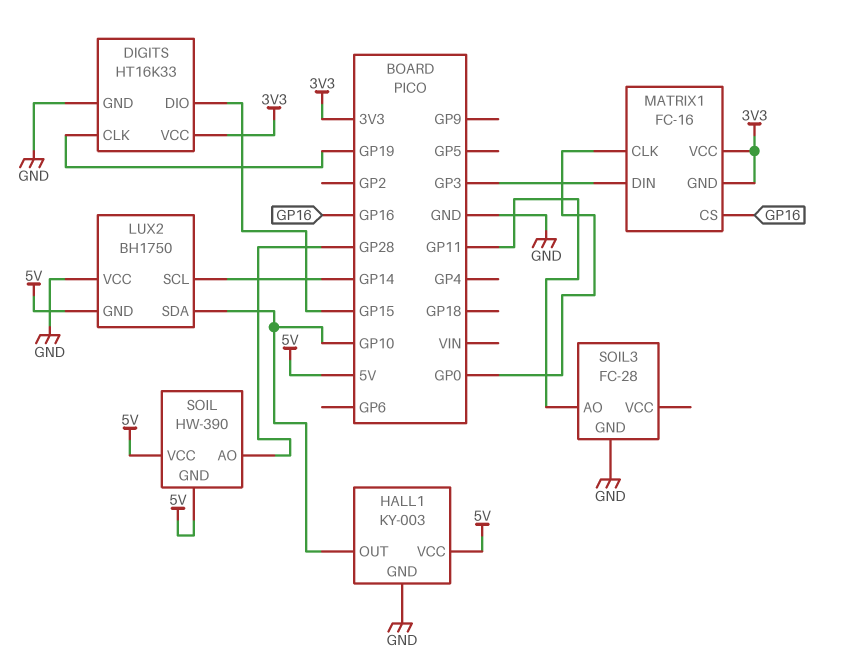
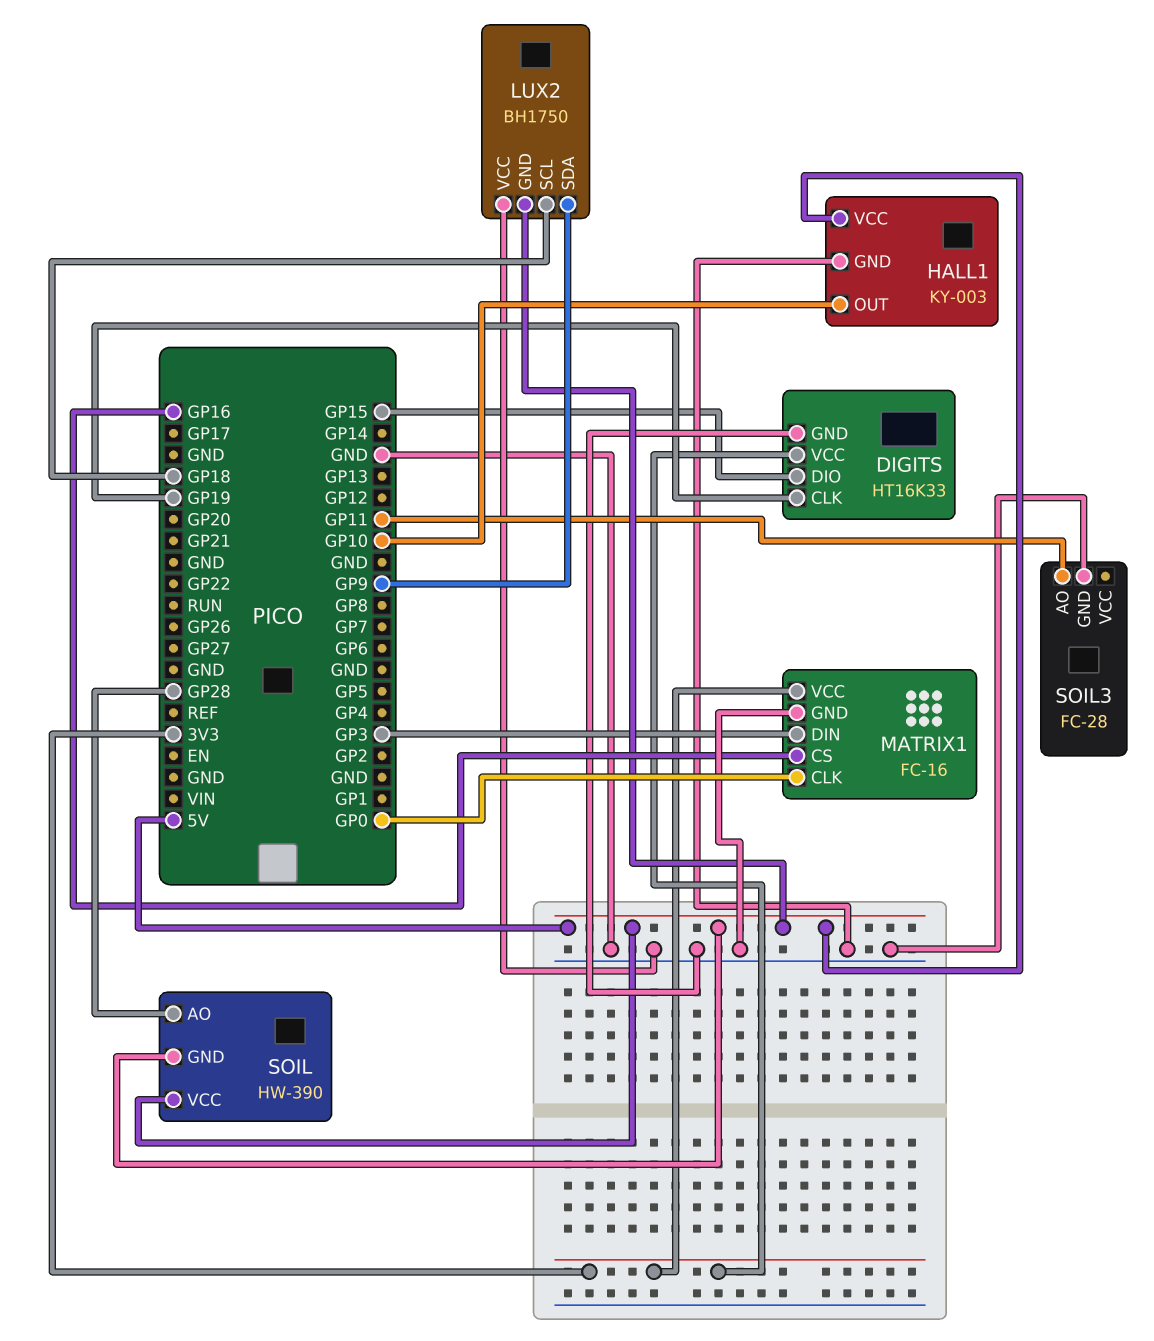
LUX2 pin SCL: GP14 -> GP18
LUX2 pin SDA: GP10 -> GP9
MATRIX1 pin GND: 3V3 -> GND

